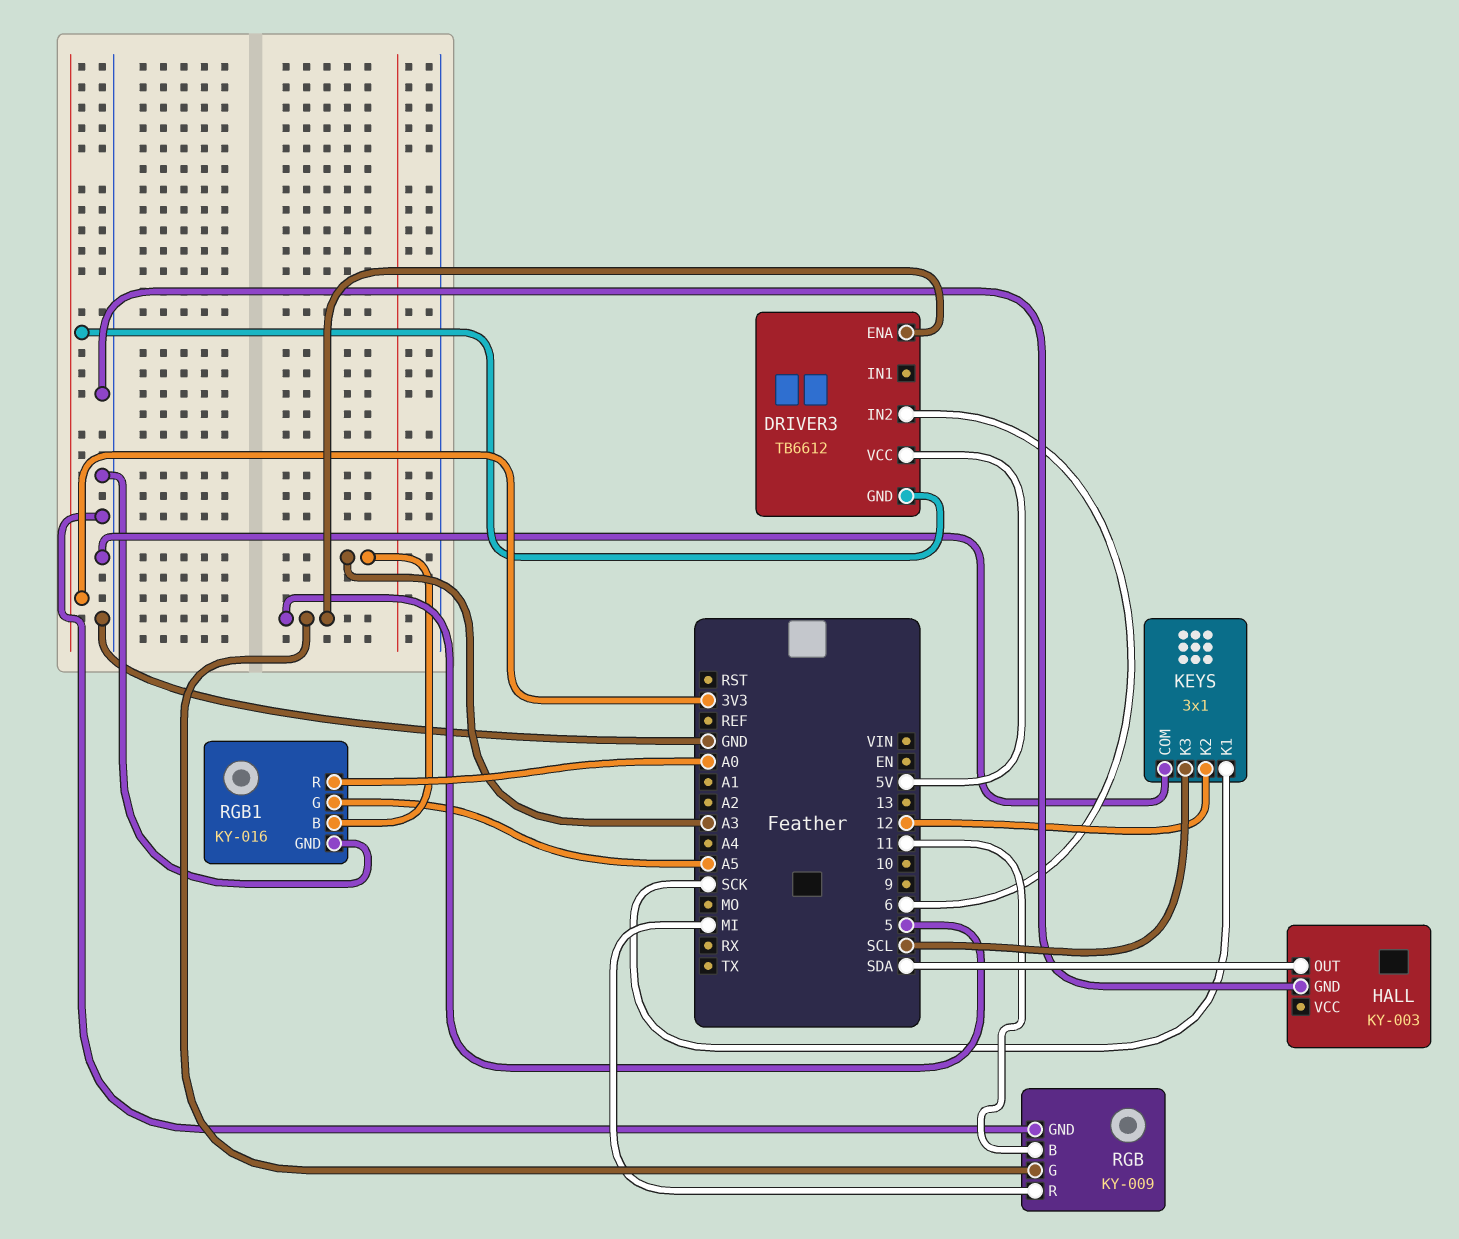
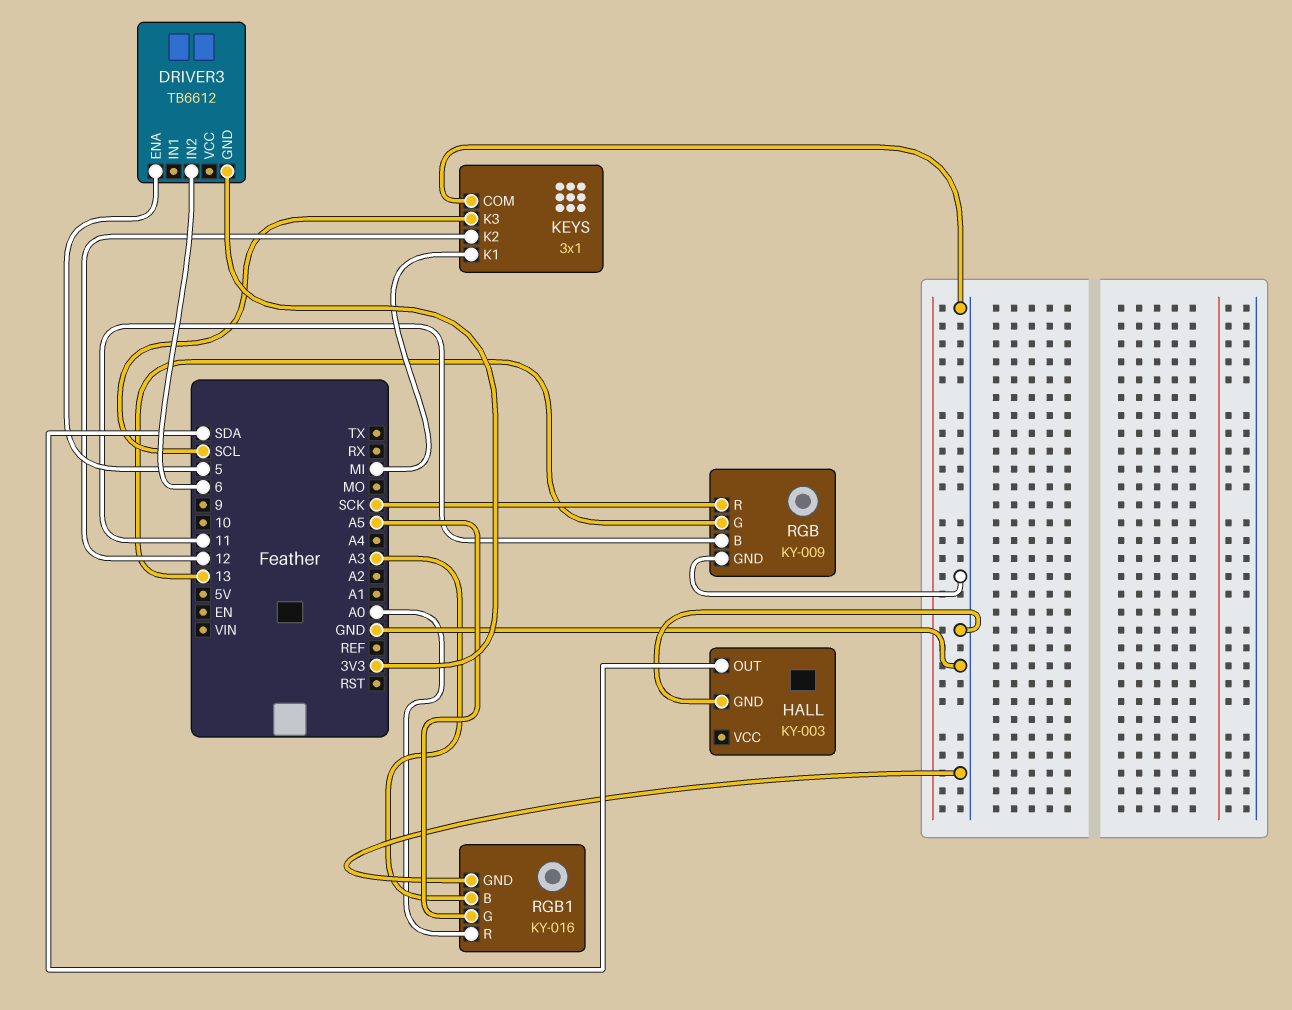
DRIVER3 pin VCC: 5V -> none
KEYS pin K1: SCK -> MI
RGB pin G: 5 -> 13
RGB pin R: MI -> SCK

